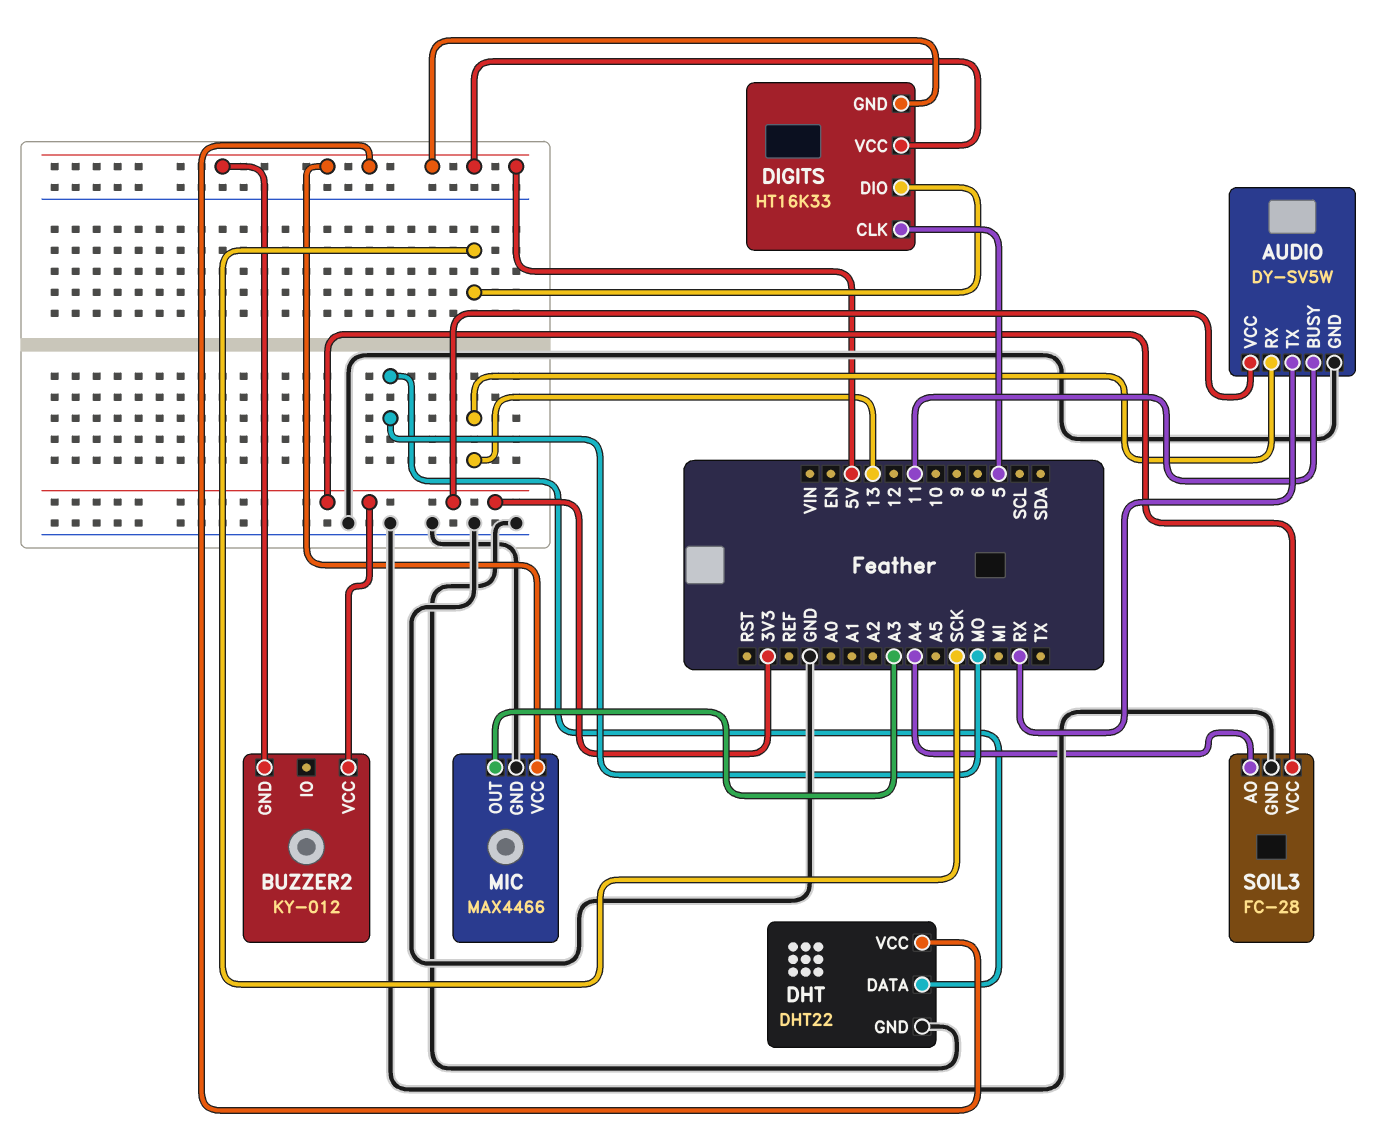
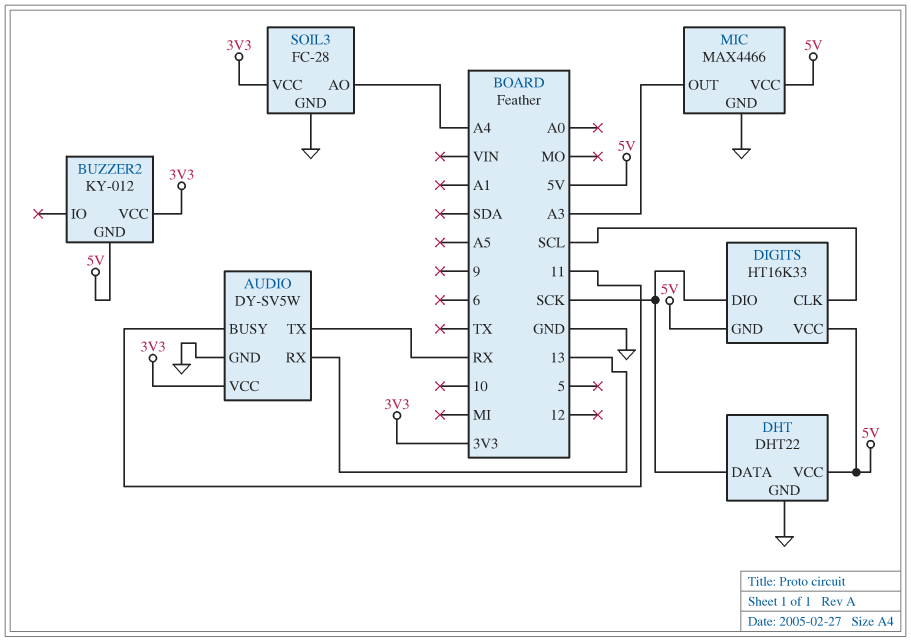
DHT pin DATA: MO -> SCK
DIGITS pin CLK: 5 -> SCL

